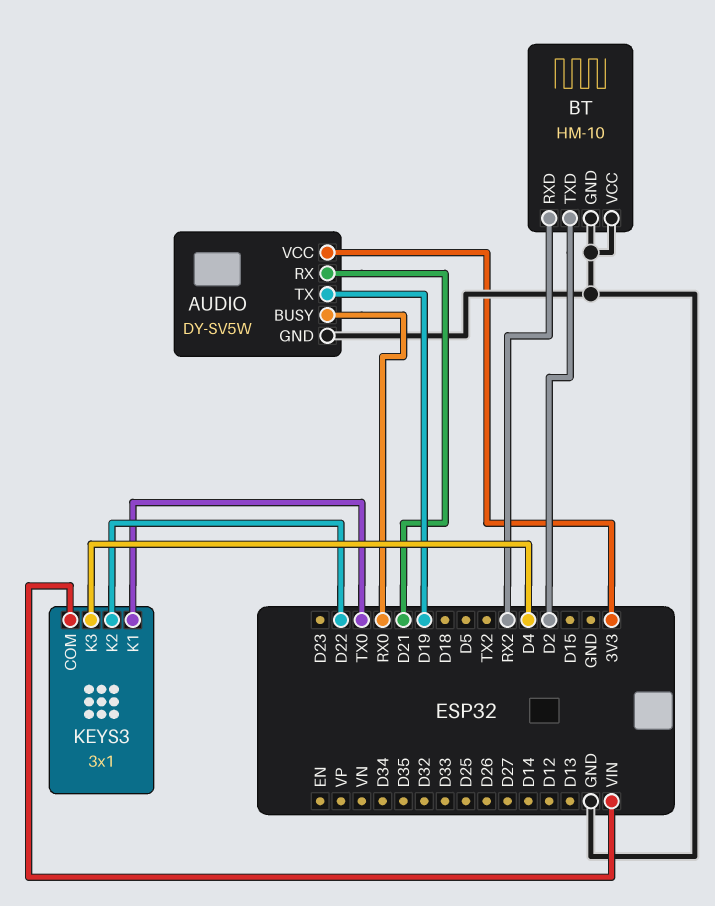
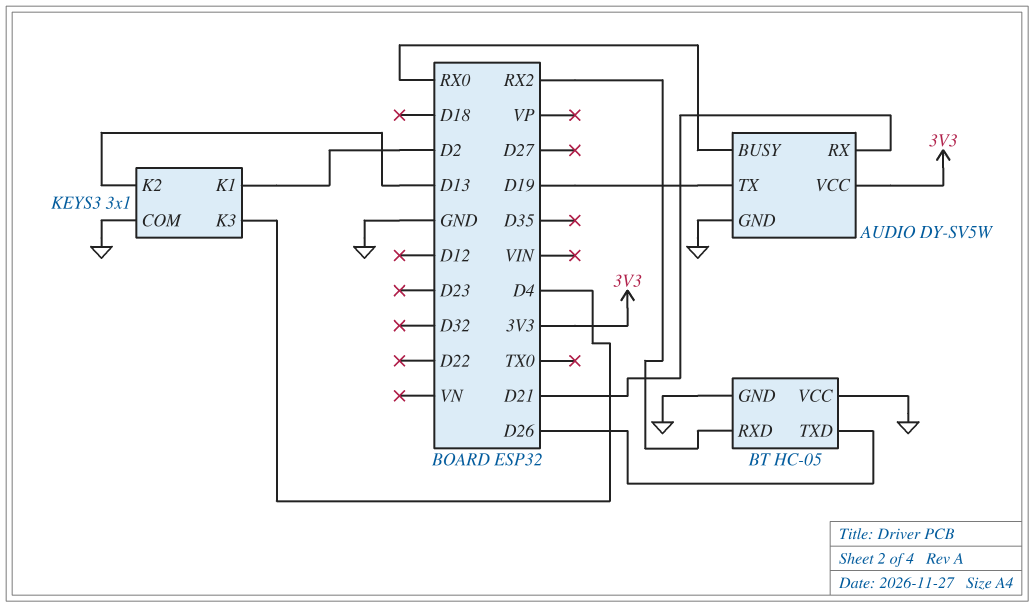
BT: HM-10 -> HC-05
BT pin TXD: D2 -> D26
KEYS3 pin COM: VIN -> GND
KEYS3 pin K1: TX0 -> D2
KEYS3 pin K2: D22 -> D13

